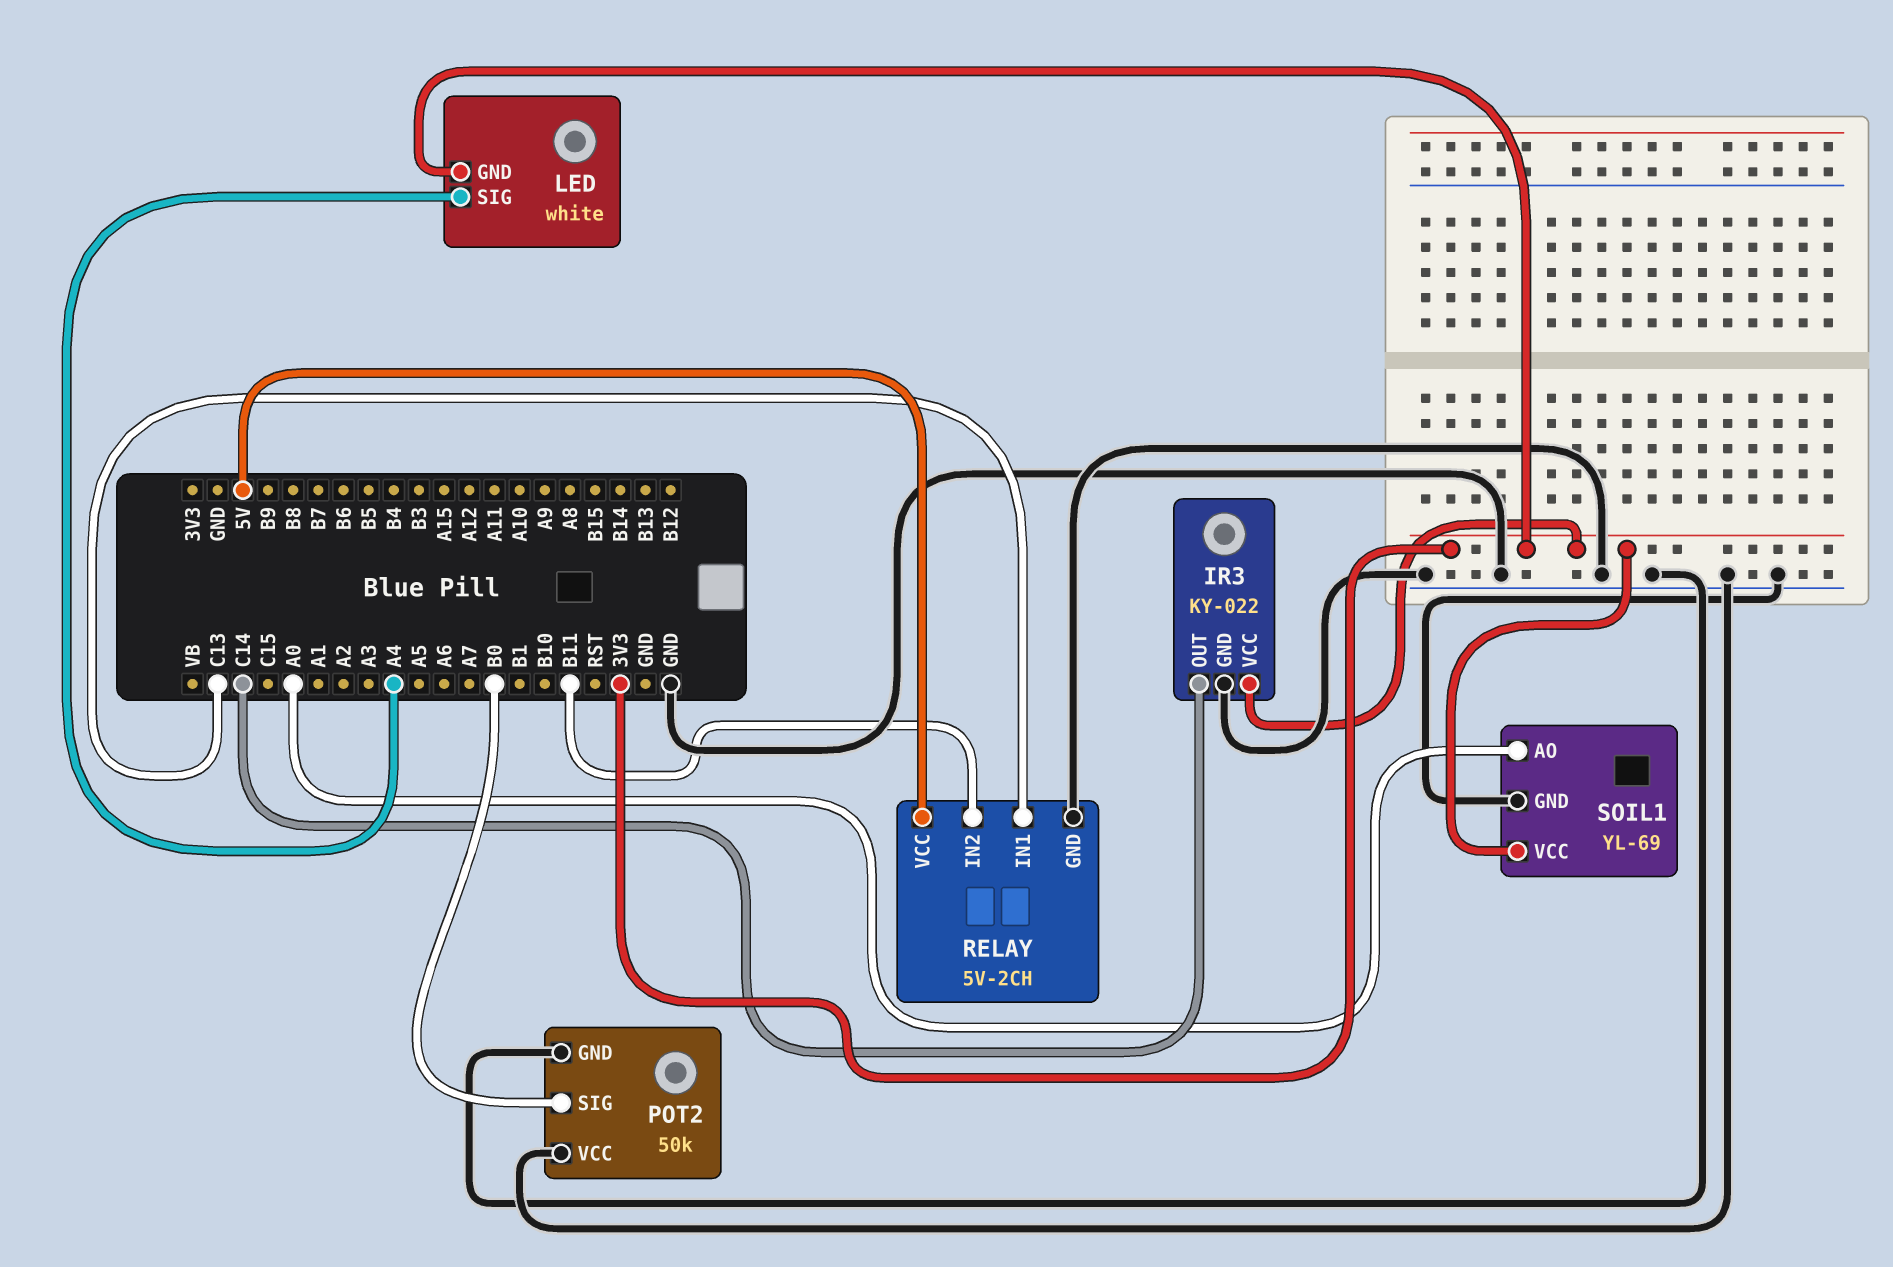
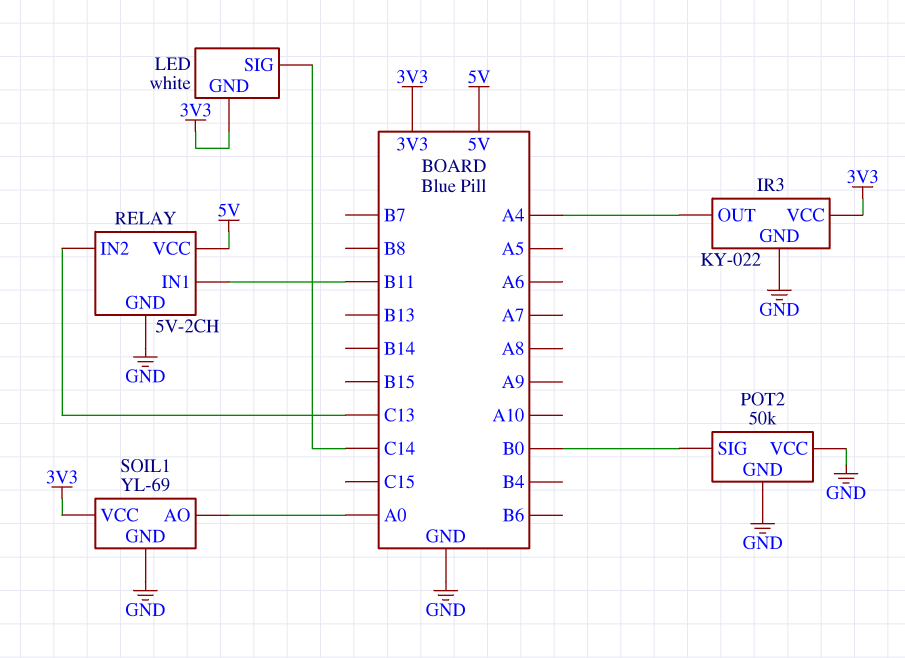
IR3 pin OUT: C14 -> A4
LED pin SIG: A4 -> C14
RELAY pin IN1: C13 -> B11
RELAY pin IN2: B11 -> C13

